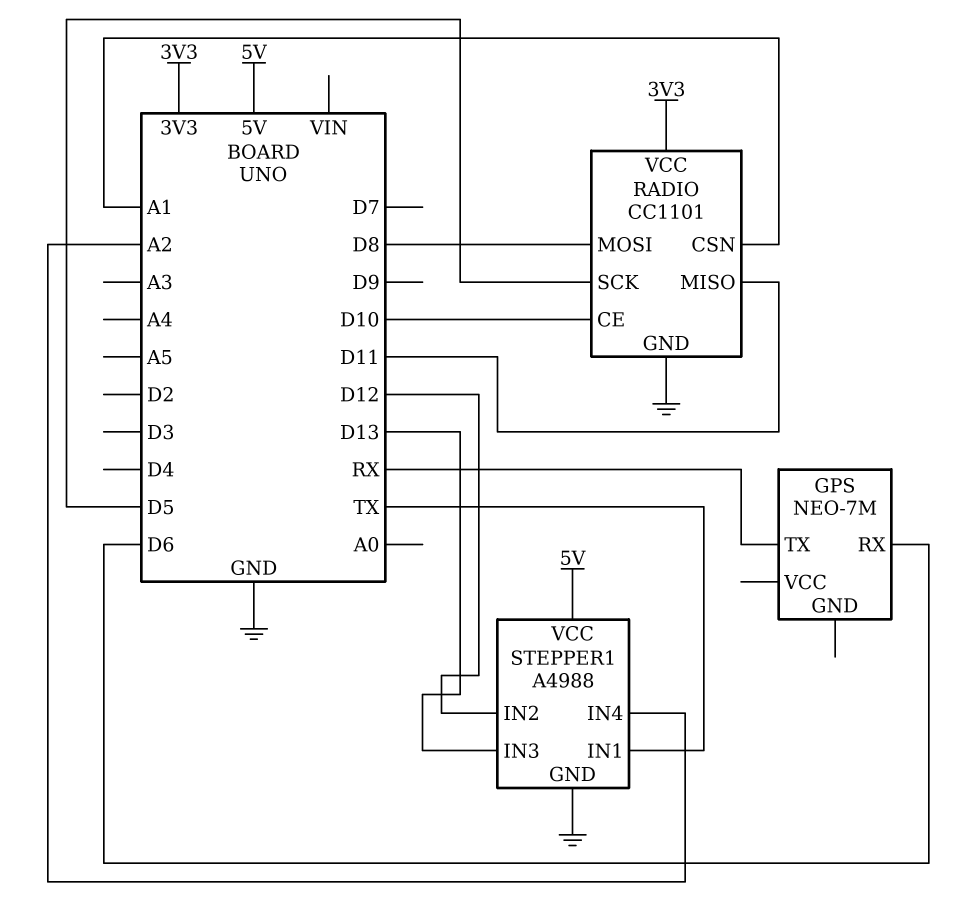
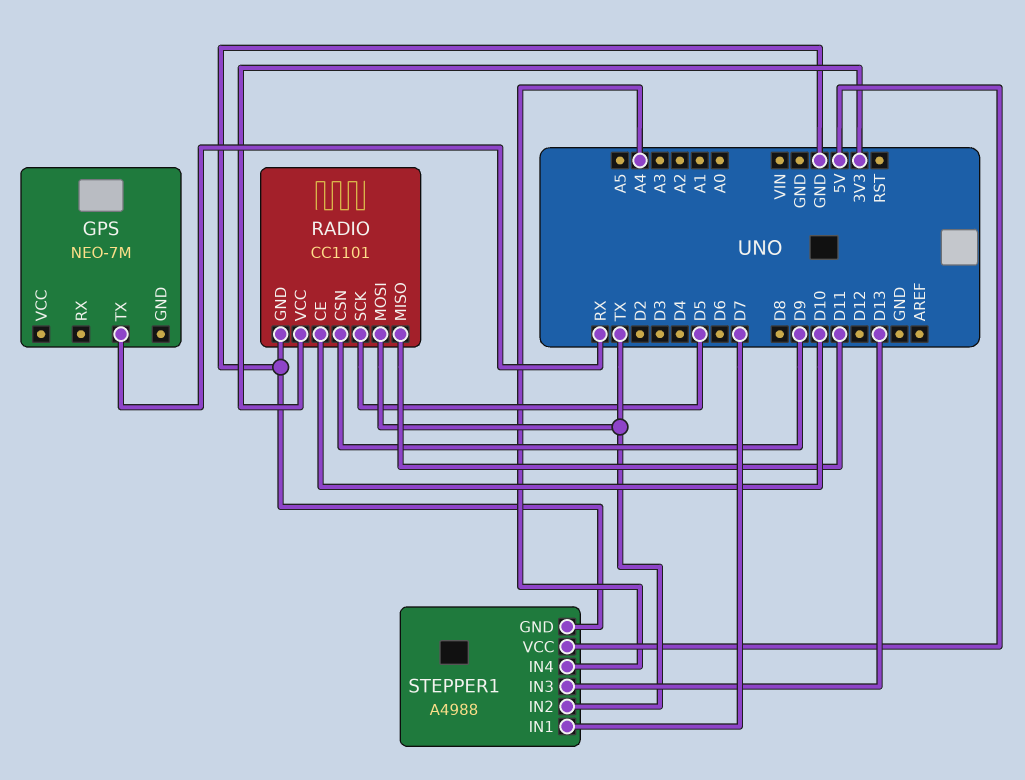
GPS pin RX: D6 -> none
RADIO pin CSN: A1 -> D9
RADIO pin MOSI: D8 -> TX
STEPPER1 pin IN1: TX -> D7
STEPPER1 pin IN2: D12 -> TX
STEPPER1 pin IN4: A2 -> A4

